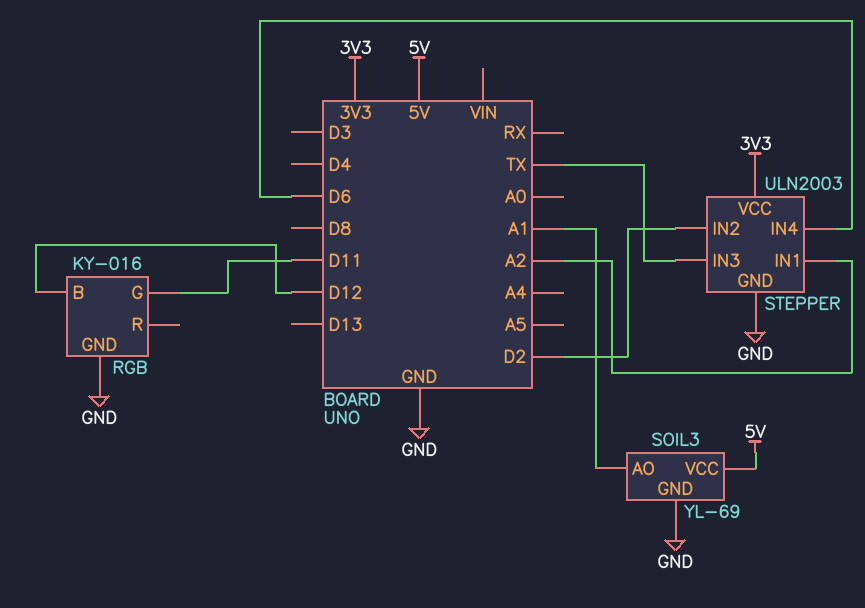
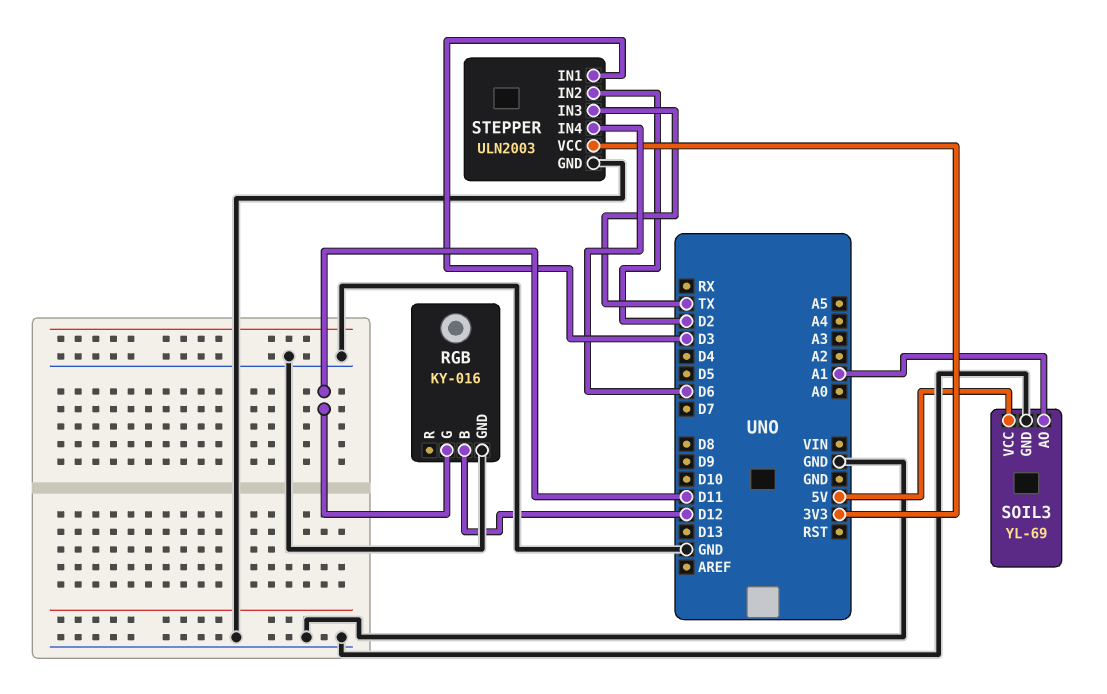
STEPPER pin IN1: A2 -> D3

